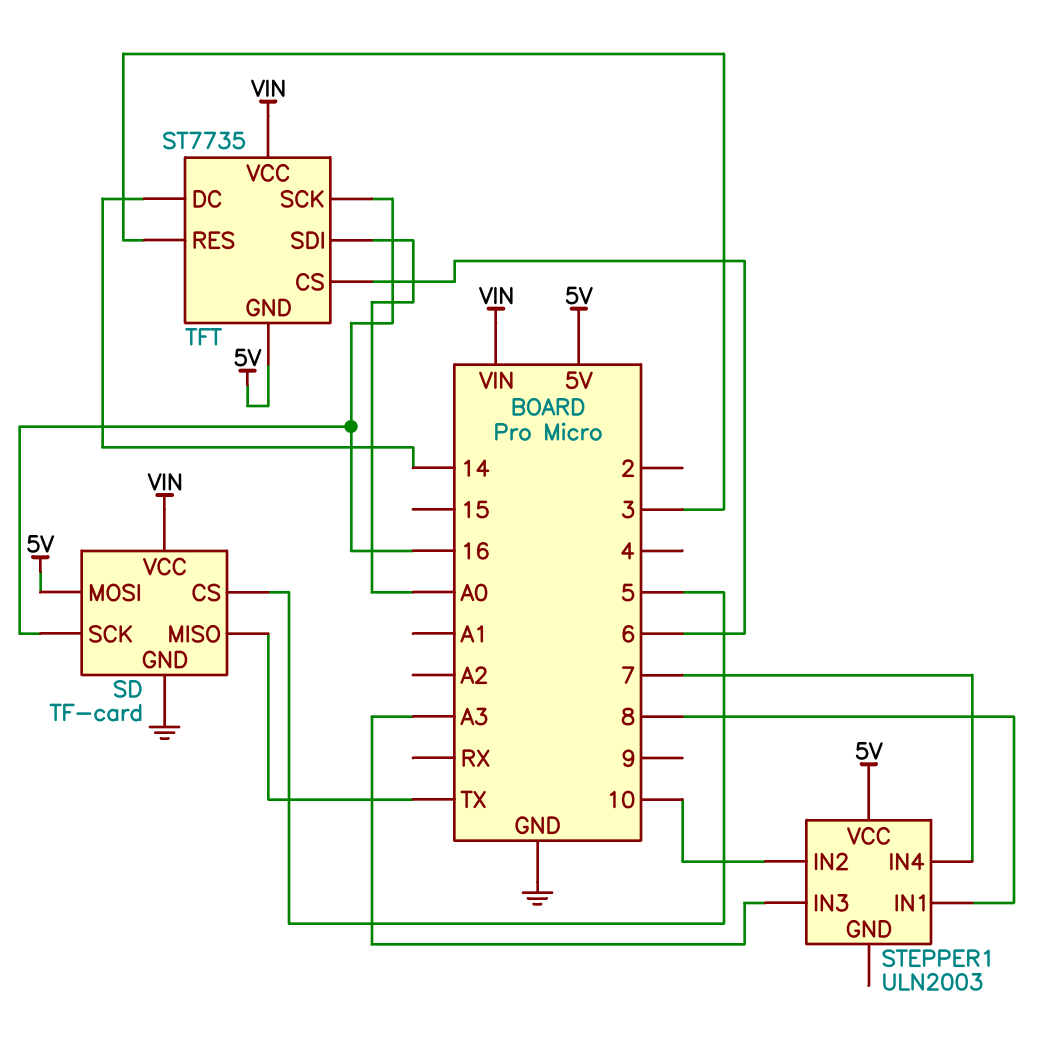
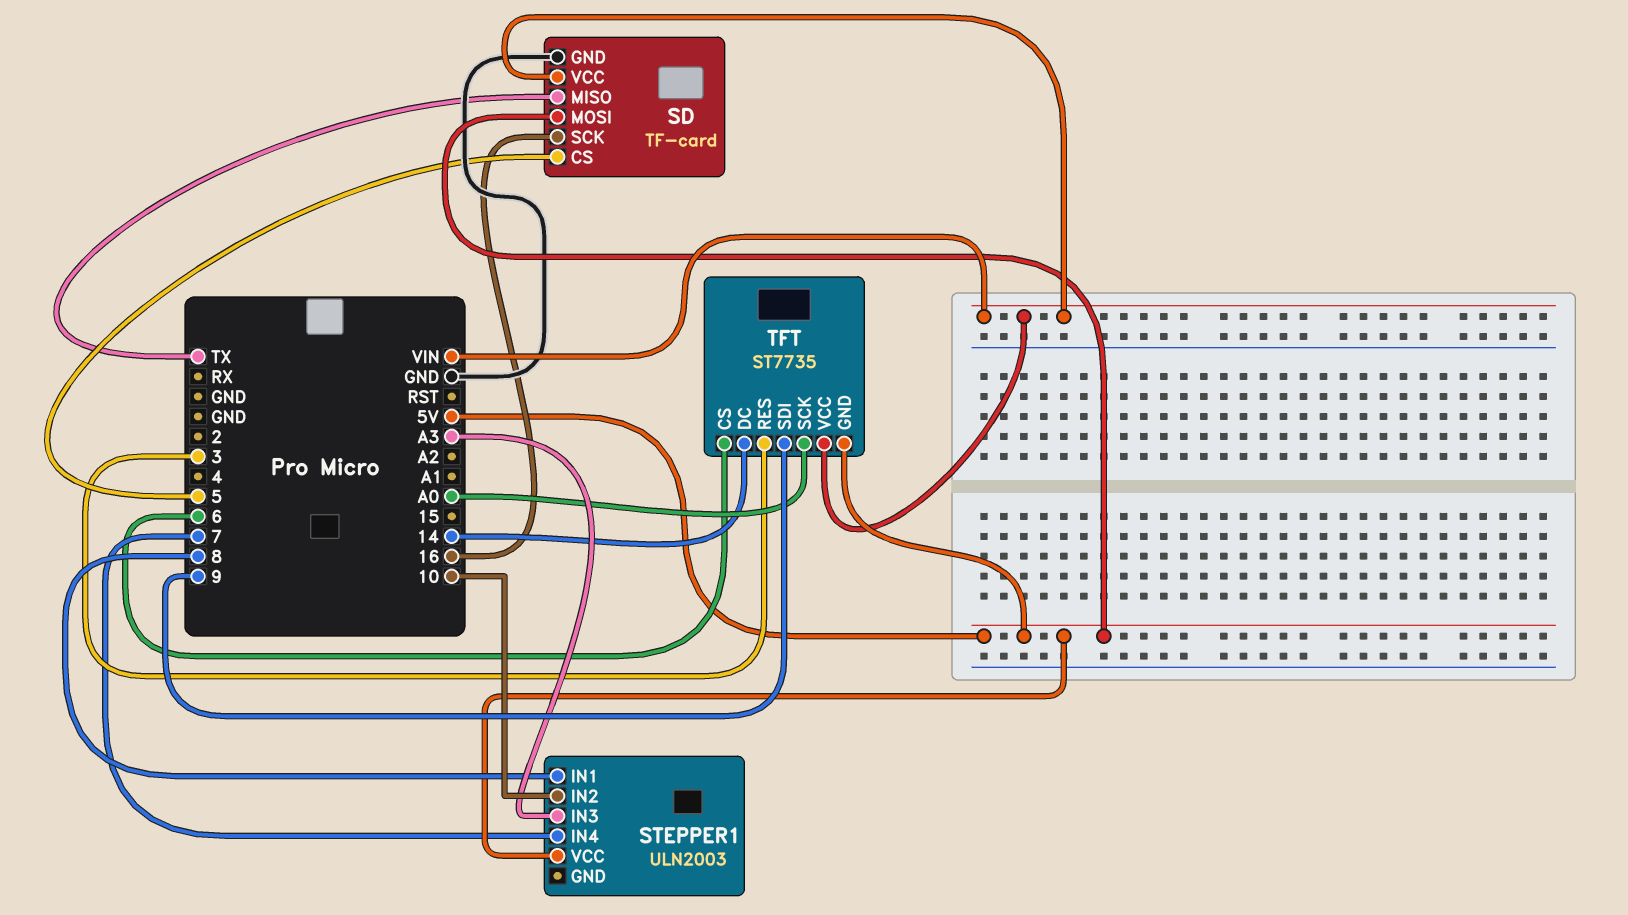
TFT pin SCK: 16 -> A0
TFT pin SDI: A0 -> 9

